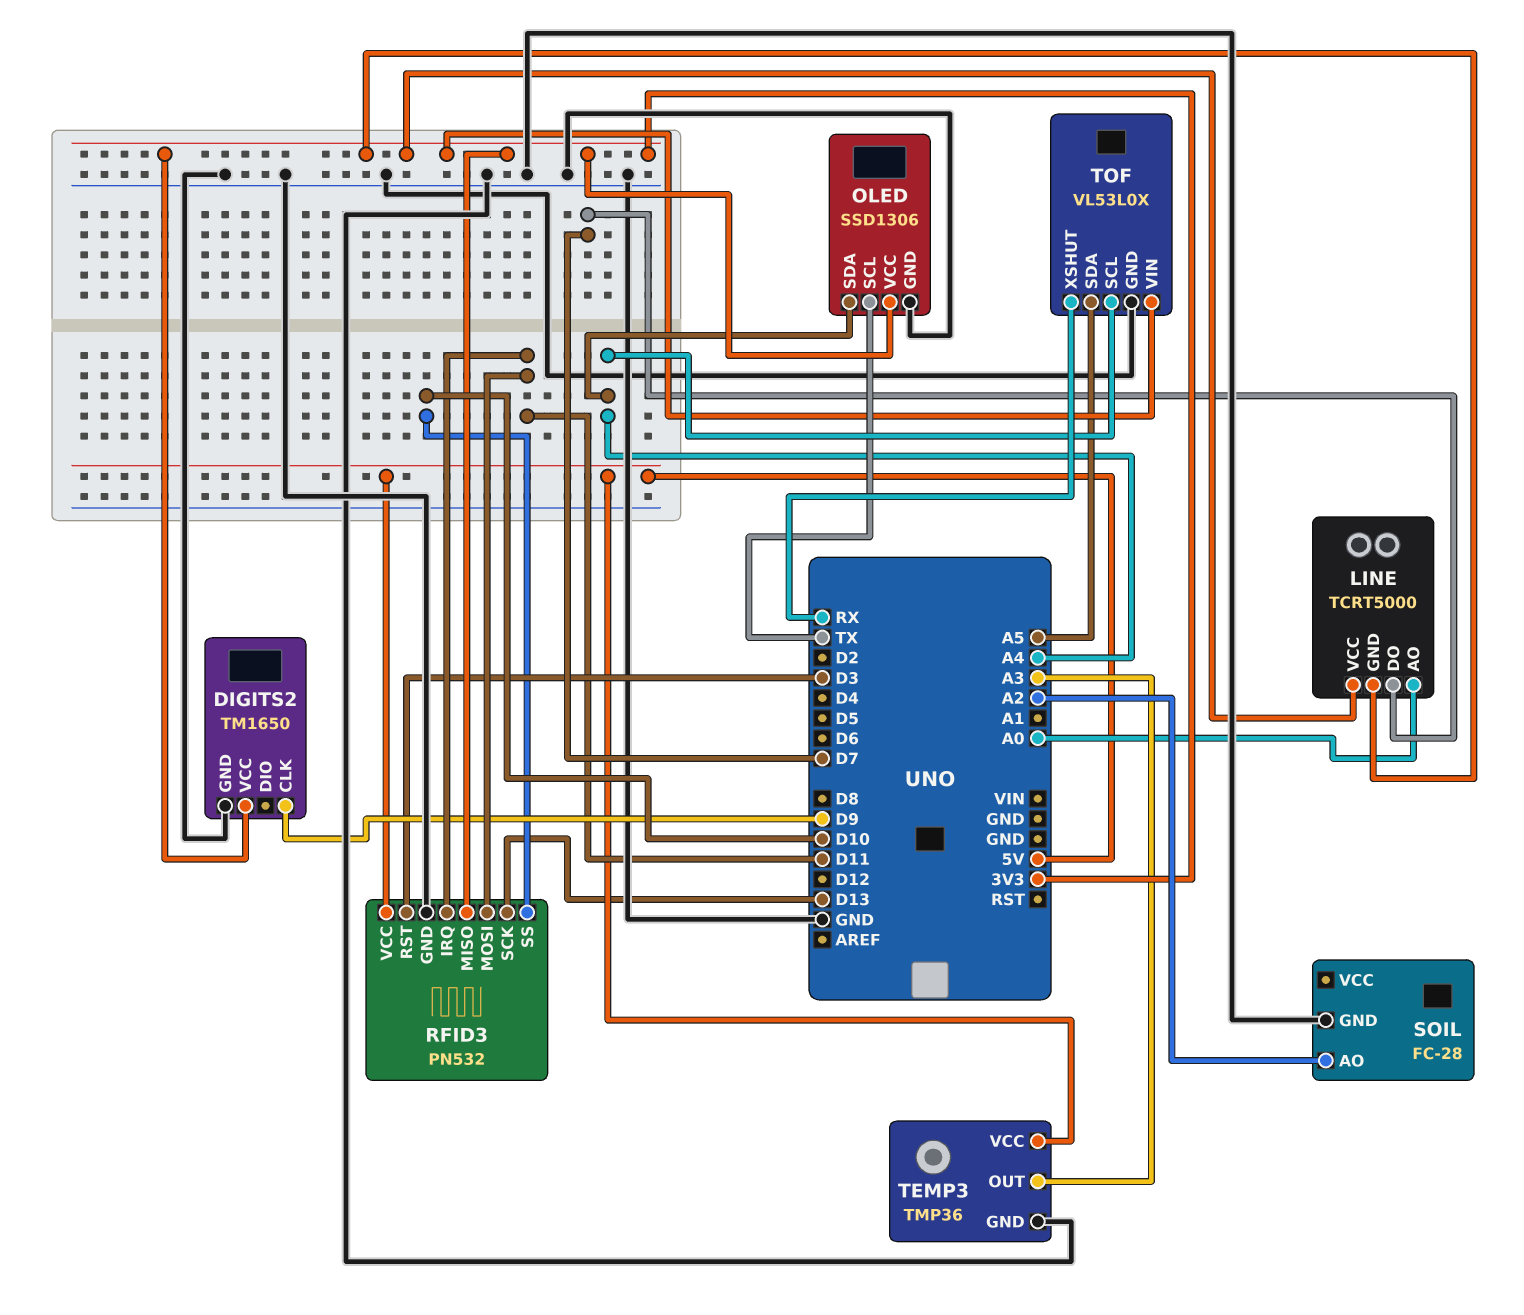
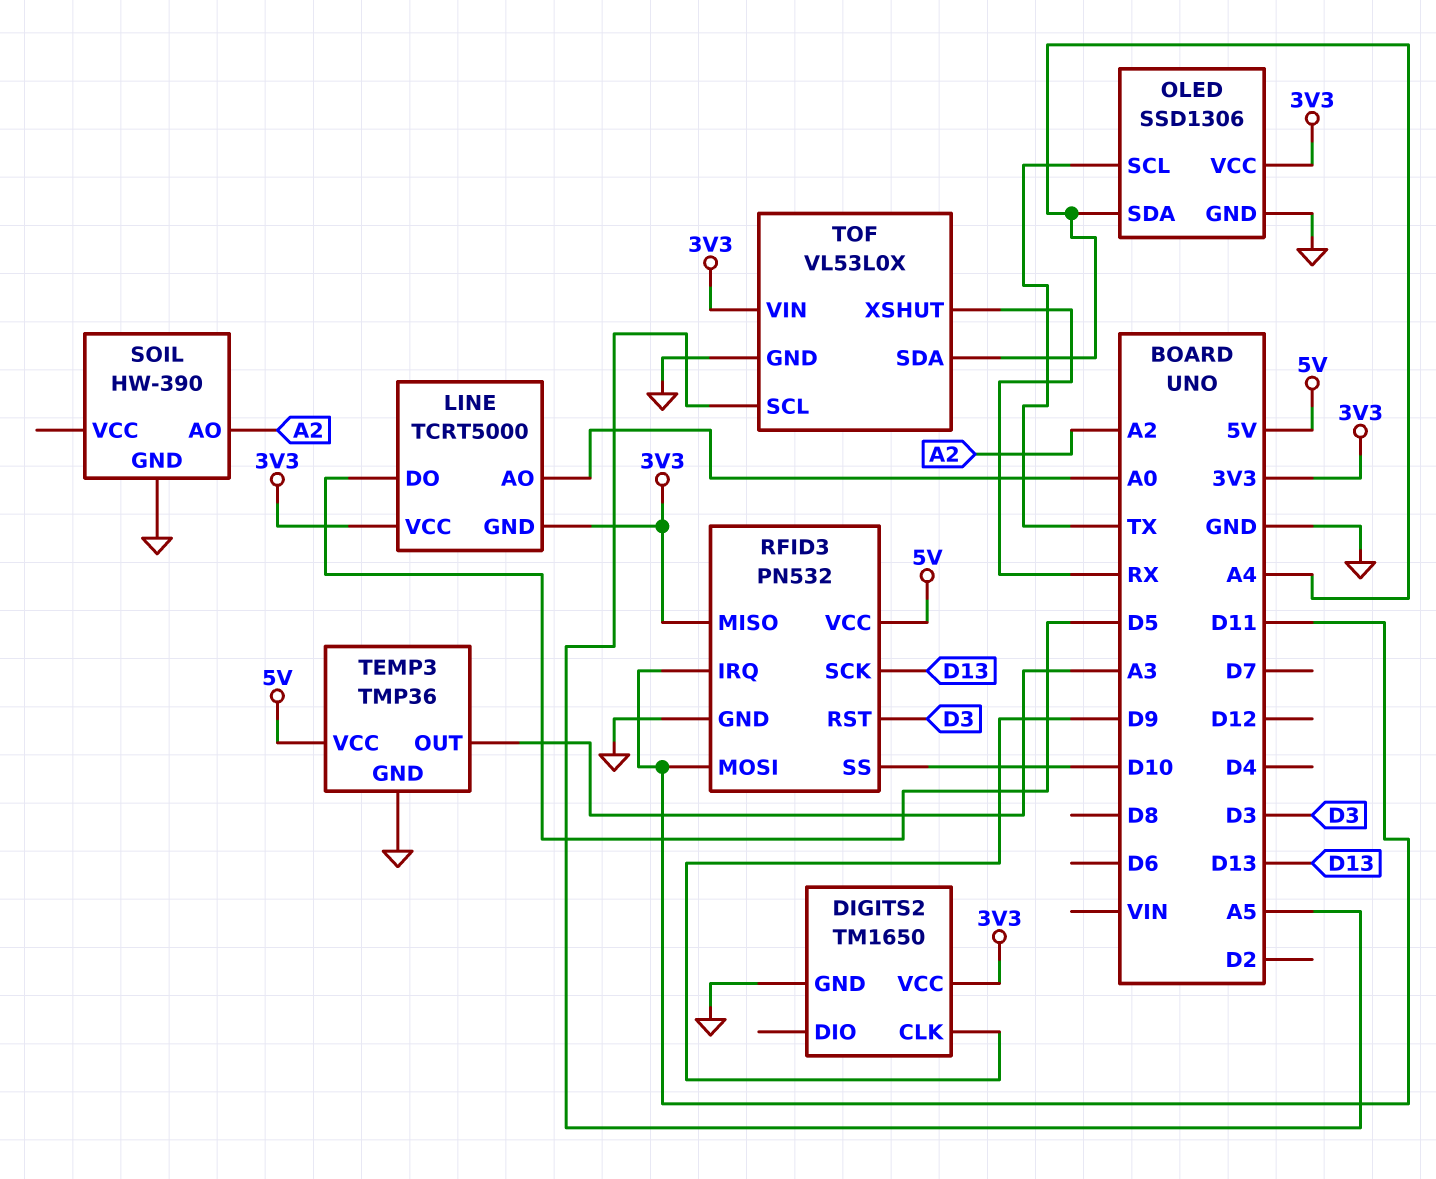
LINE pin DO: D7 -> D5
SOIL: FC-28 -> HW-390
TOF pin SCL: A4 -> A5
TOF pin SDA: A5 -> A4

